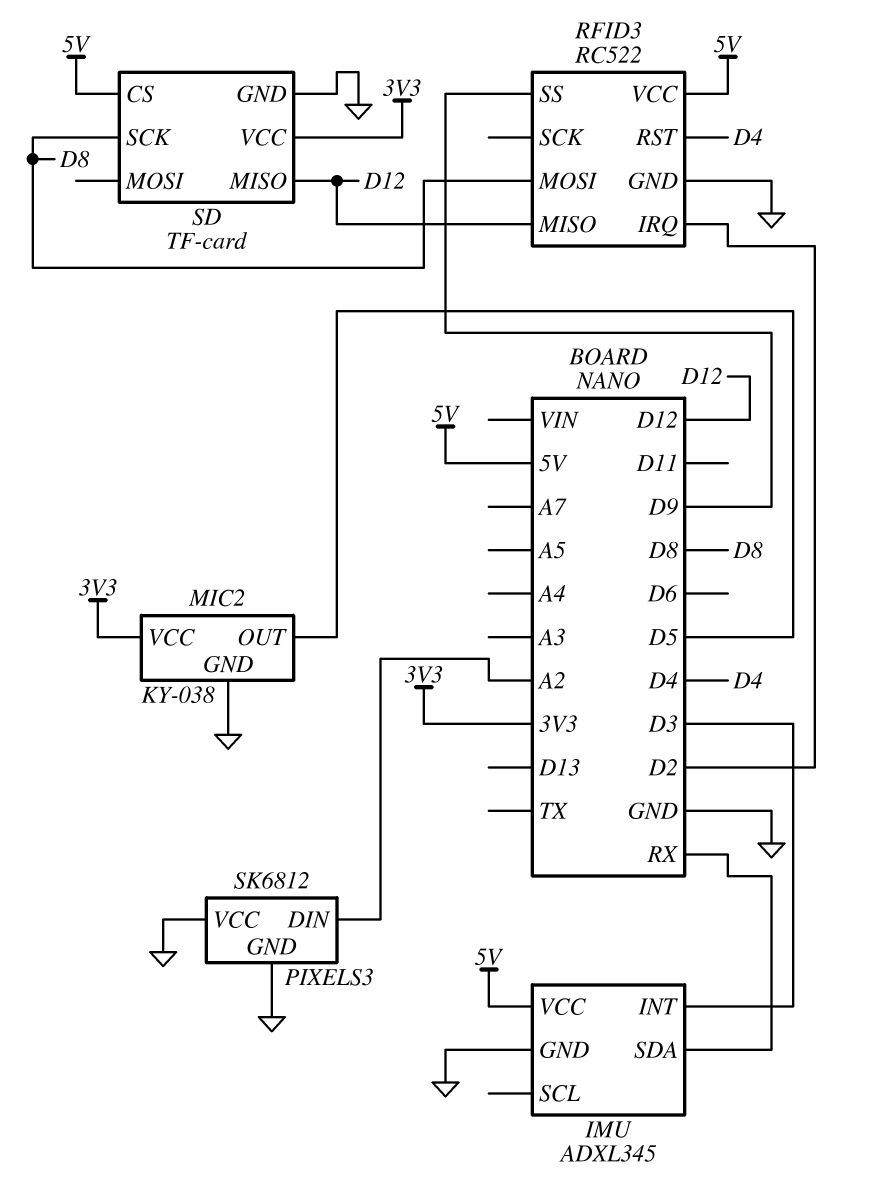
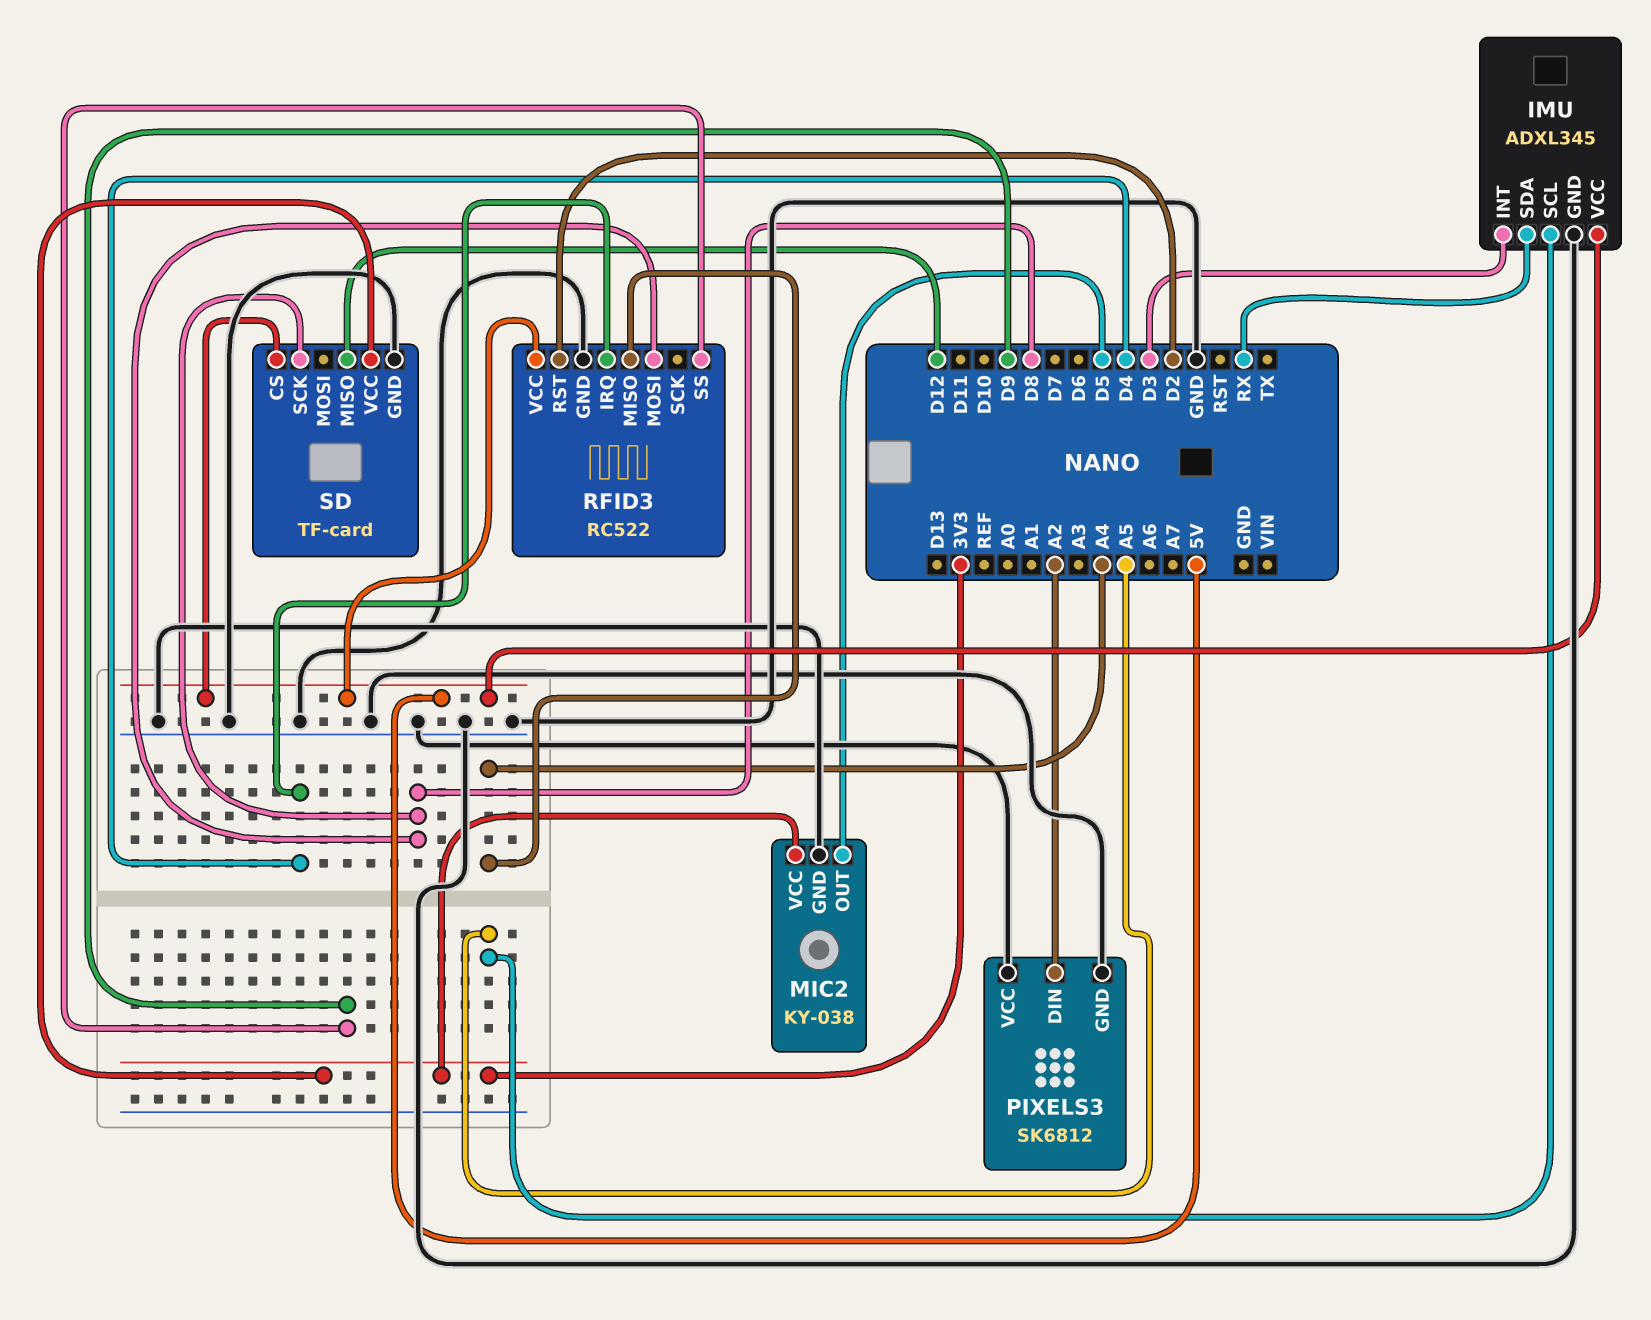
IMU pin SCL: none -> A5
RFID3 pin IRQ: D2 -> D4
RFID3 pin MISO: D12 -> A4
RFID3 pin RST: D4 -> D2

